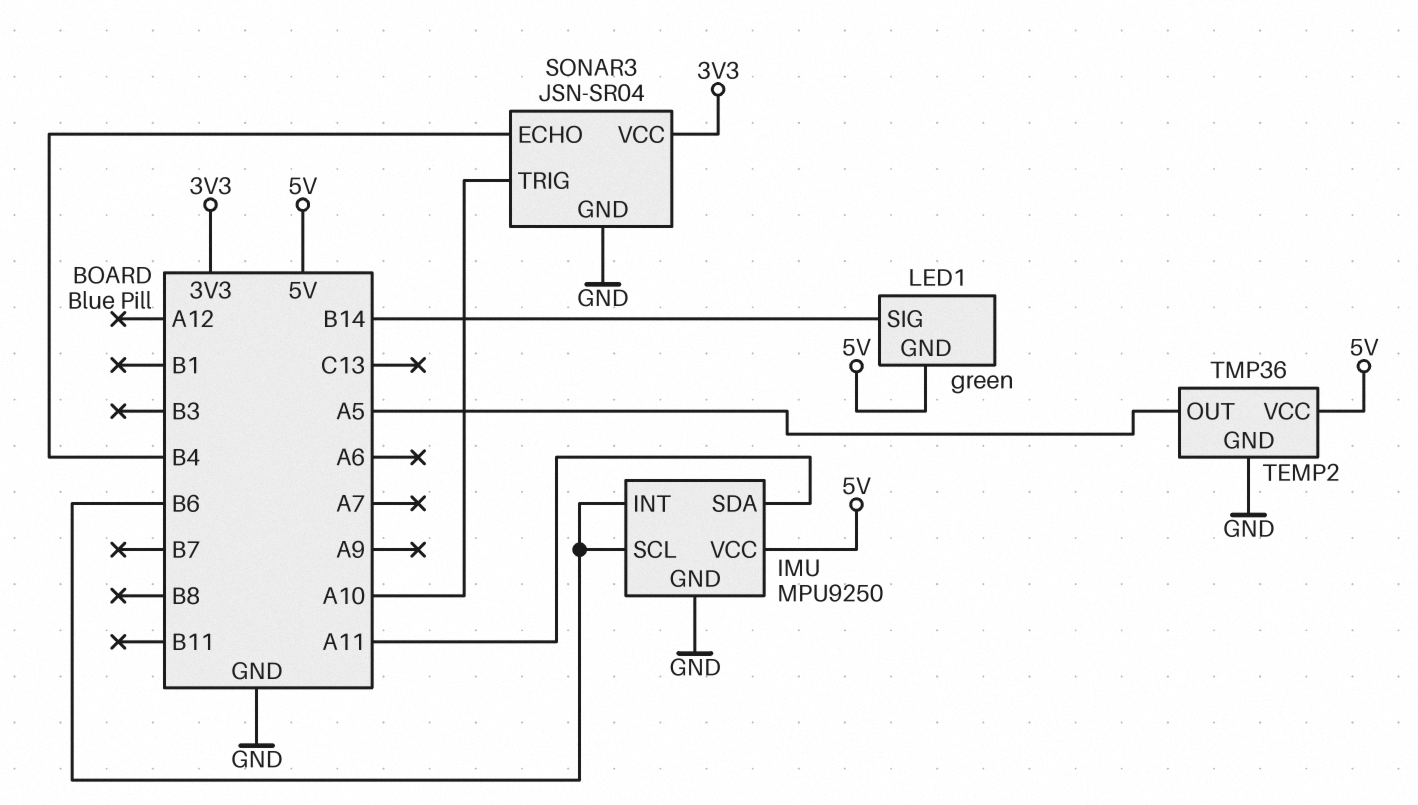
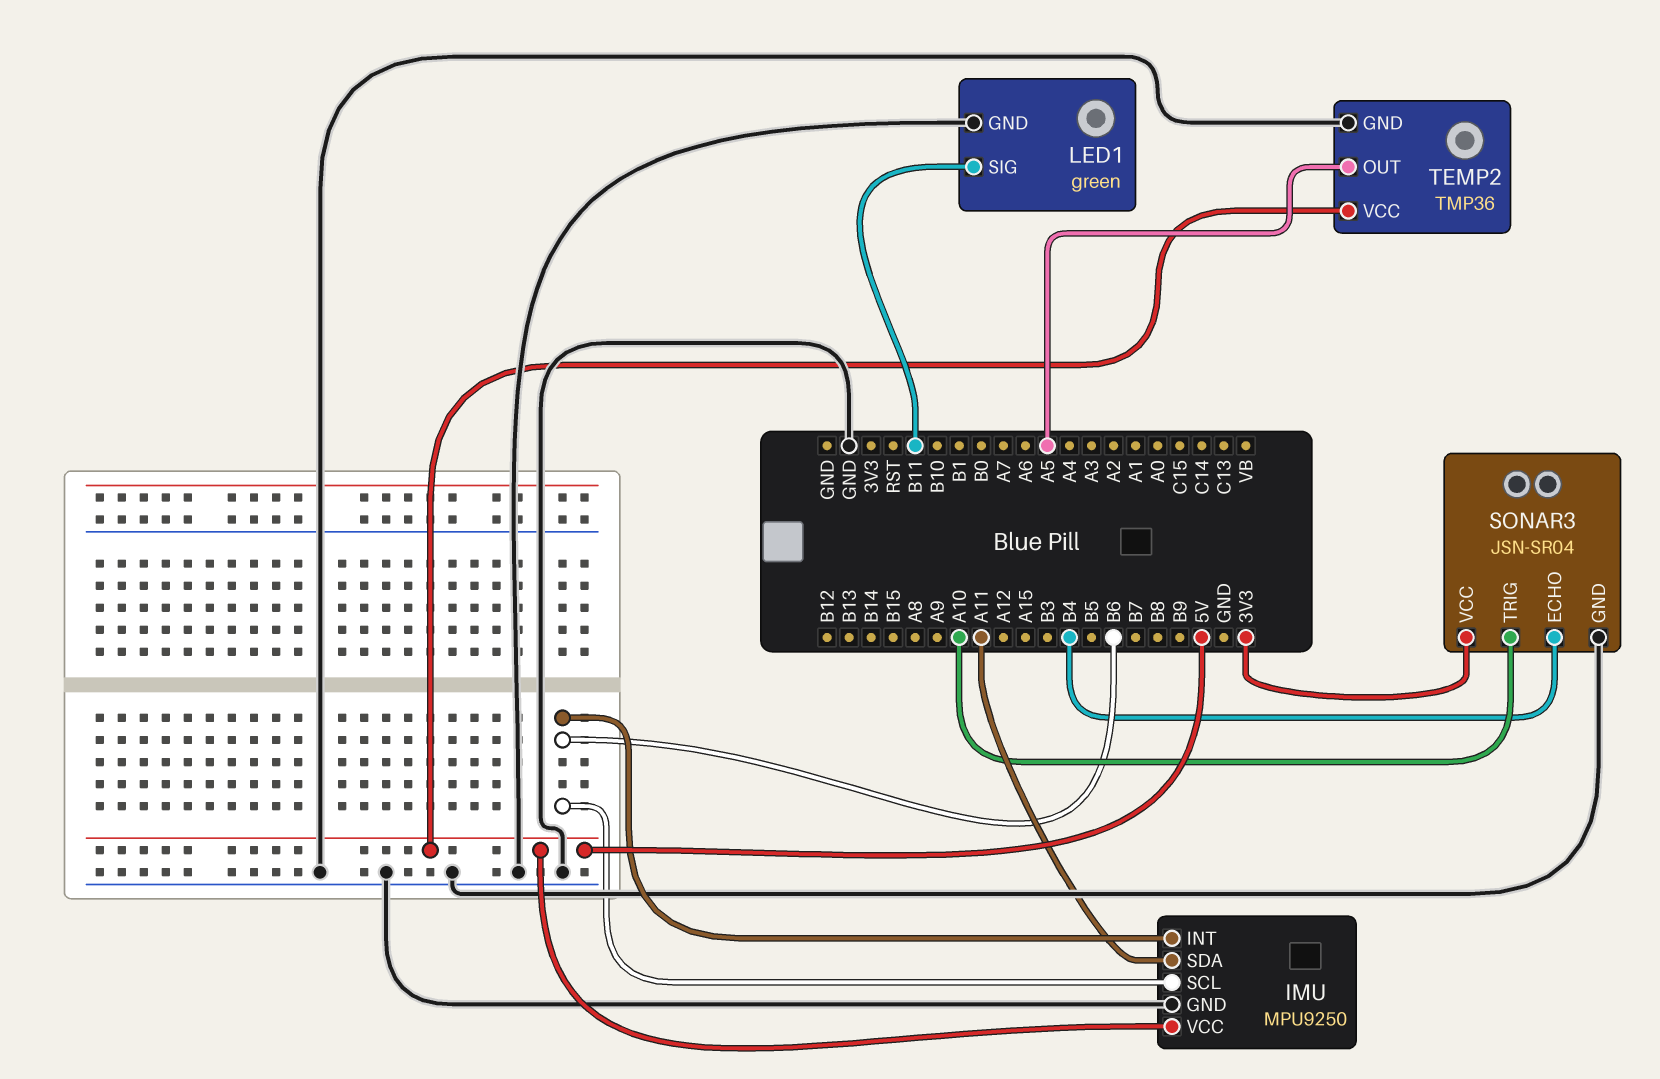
LED1 pin GND: 5V -> GND
LED1 pin SIG: B14 -> B11

